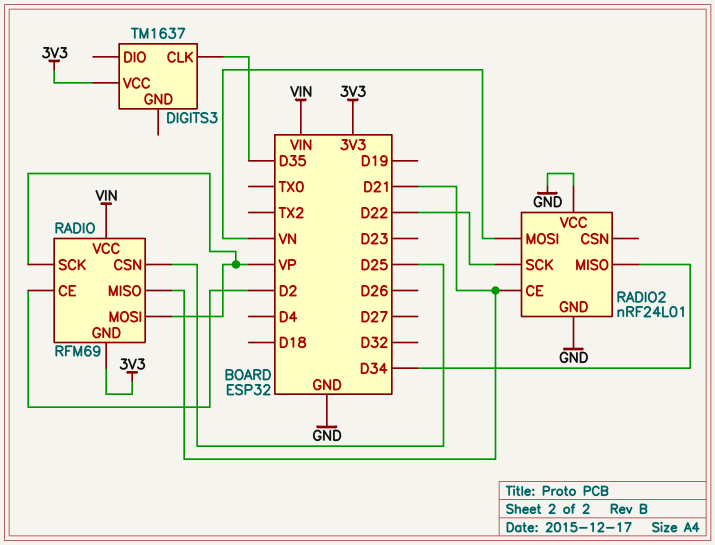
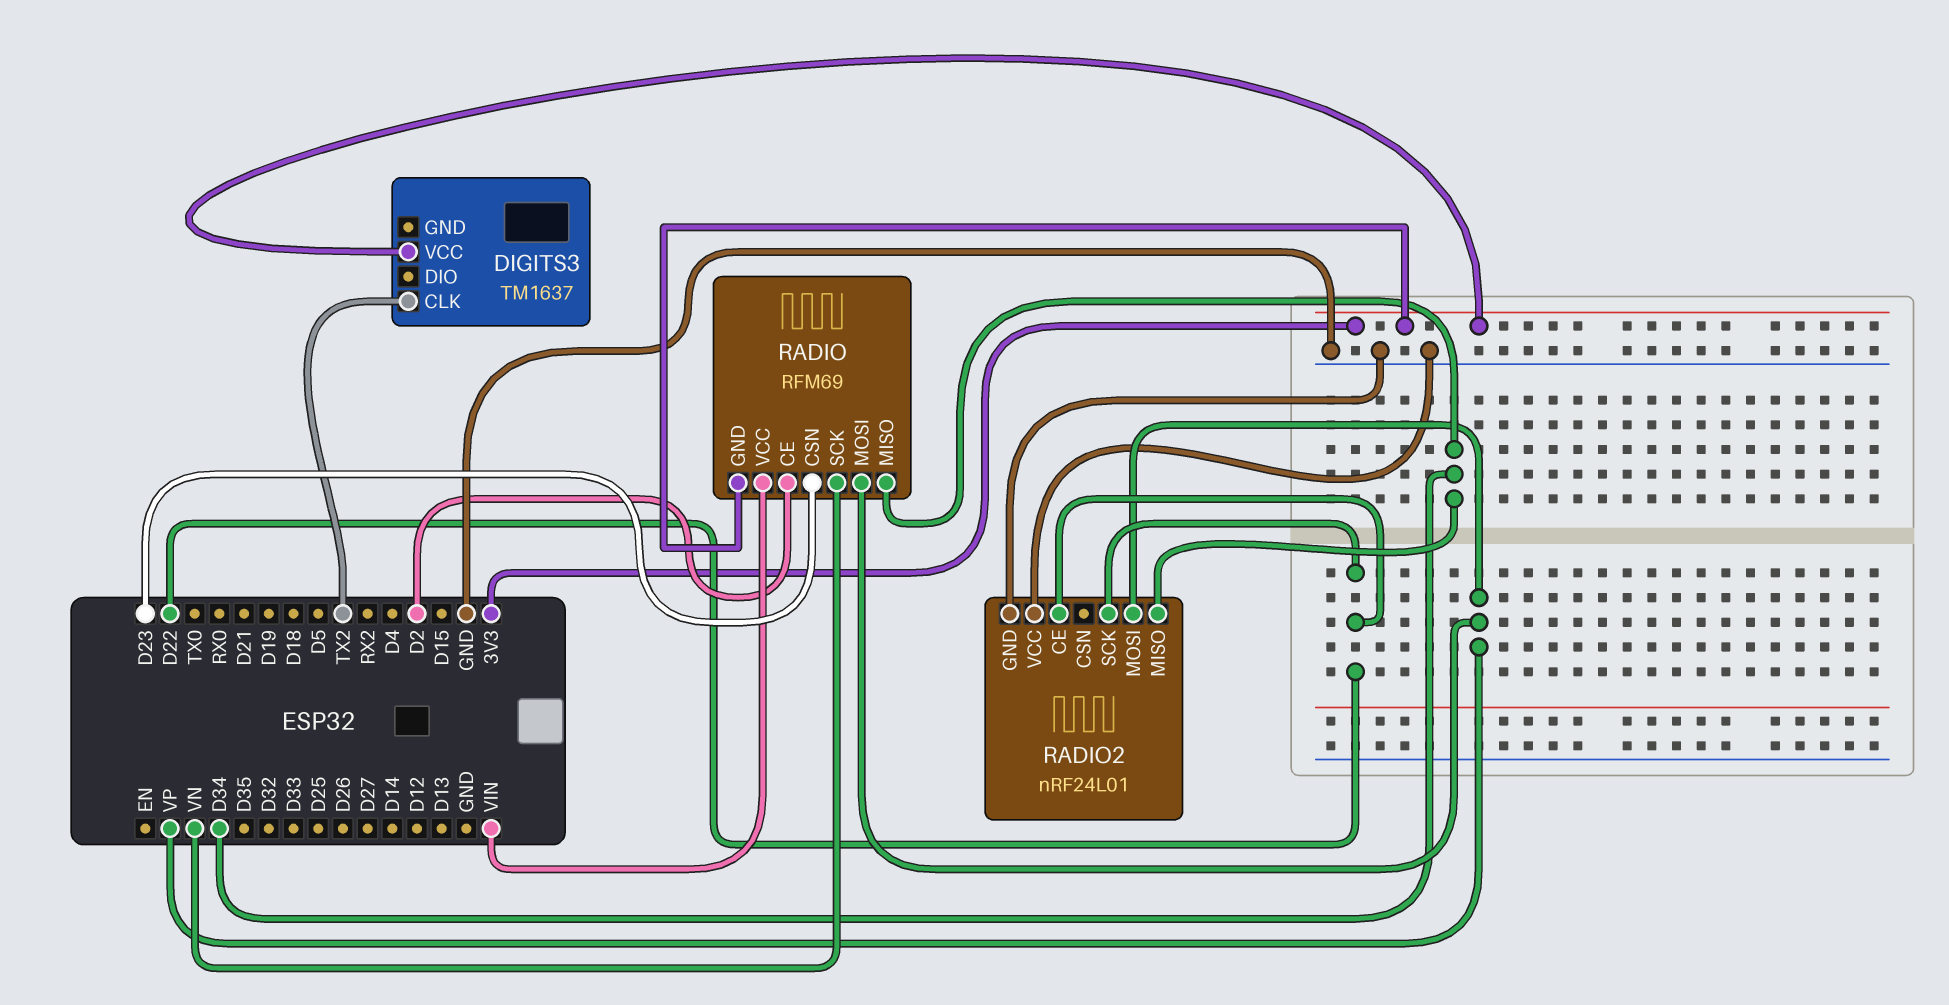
DIGITS3 pin CLK: D35 -> TX2
RADIO pin CSN: D25 -> D23
RADIO pin MISO: D21 -> D34
RADIO pin SCK: VP -> VN
RADIO2 pin CE: D21 -> D22
RADIO2 pin MOSI: VN -> VP

